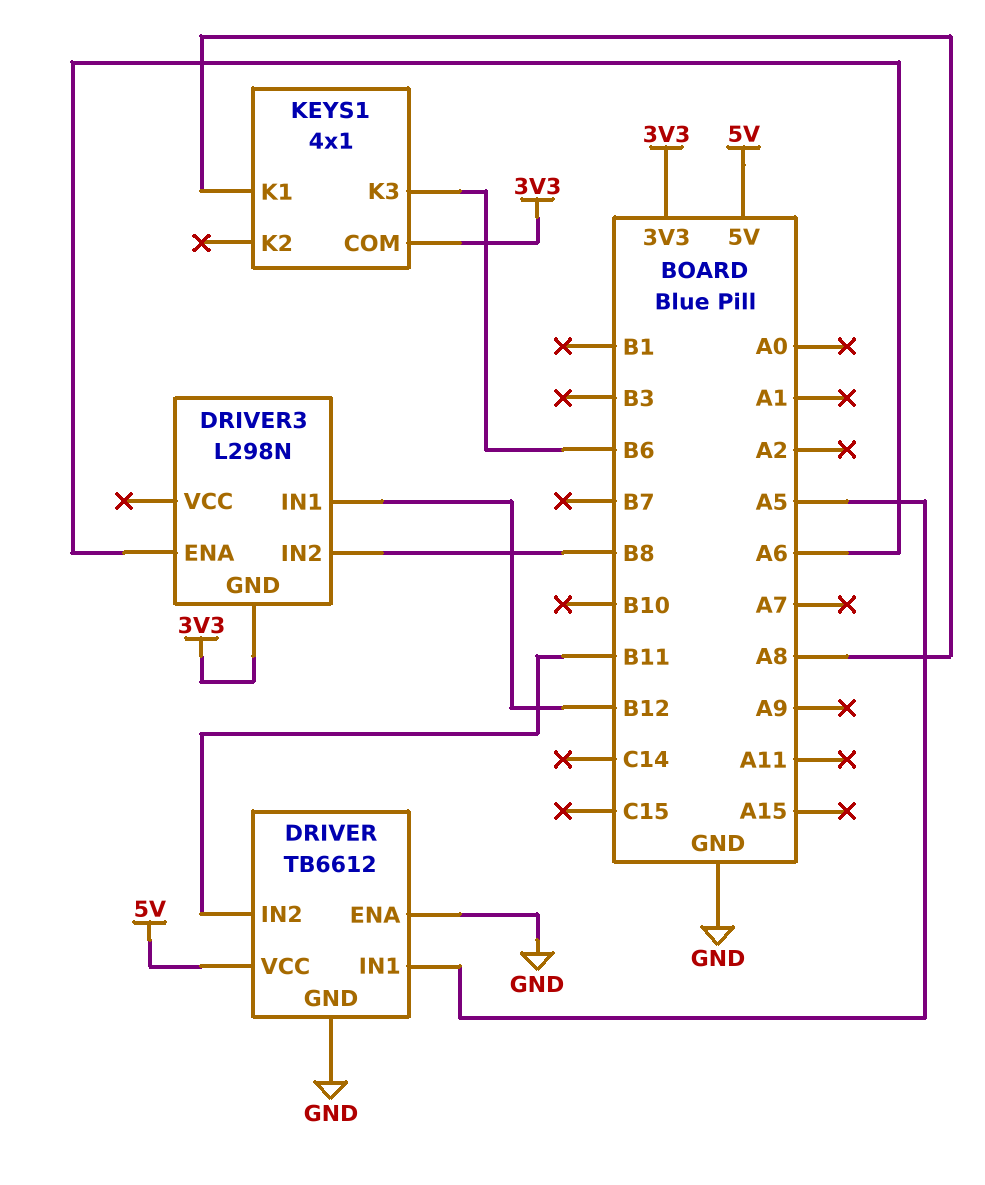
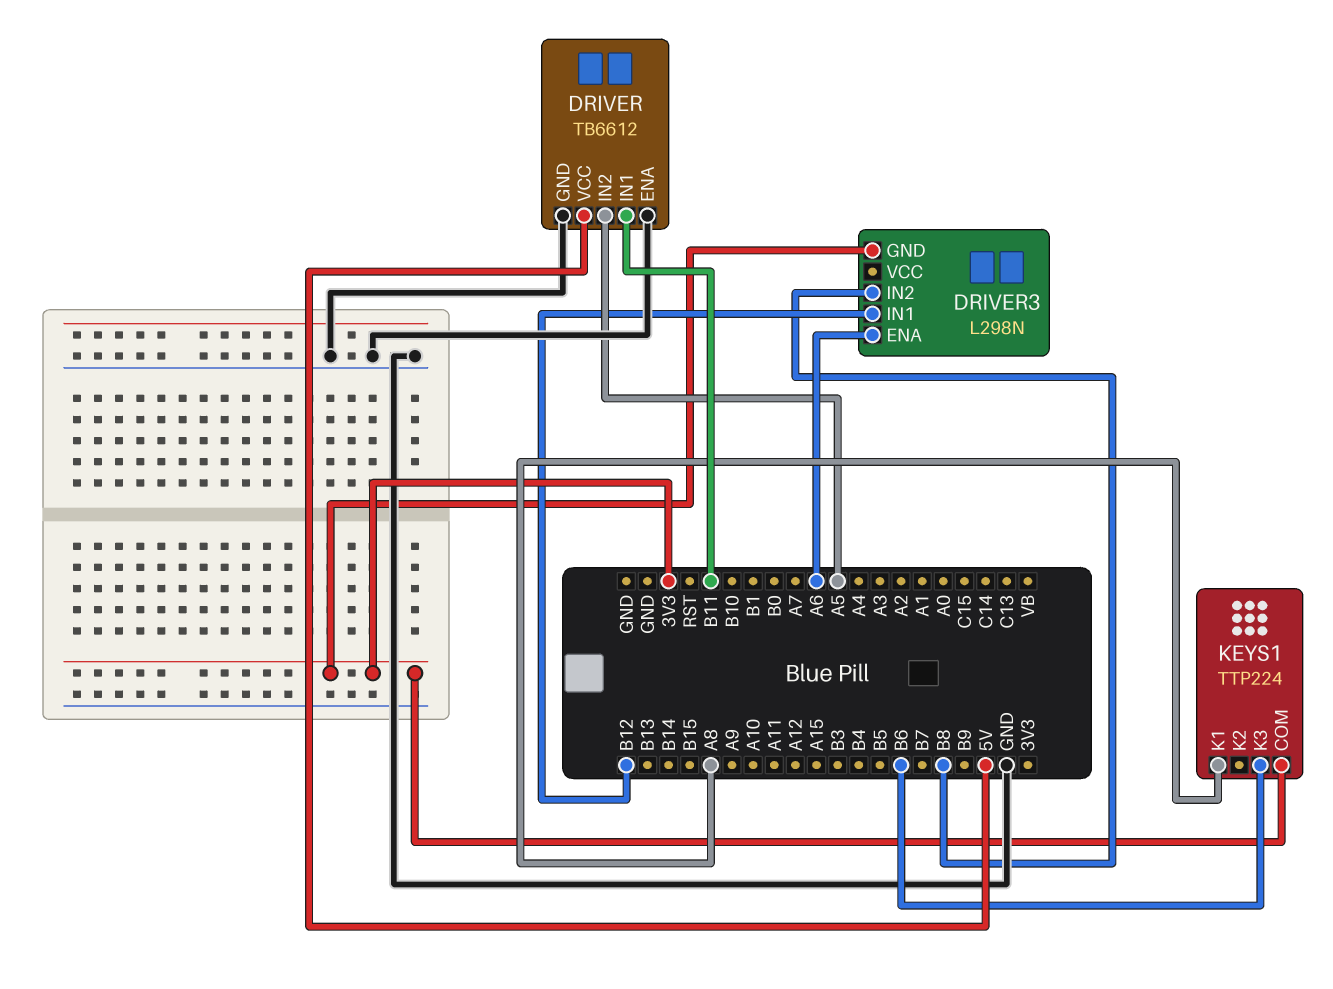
DRIVER pin IN1: A5 -> B11
DRIVER pin IN2: B11 -> A5
KEYS1: 4x1 -> TTP224

